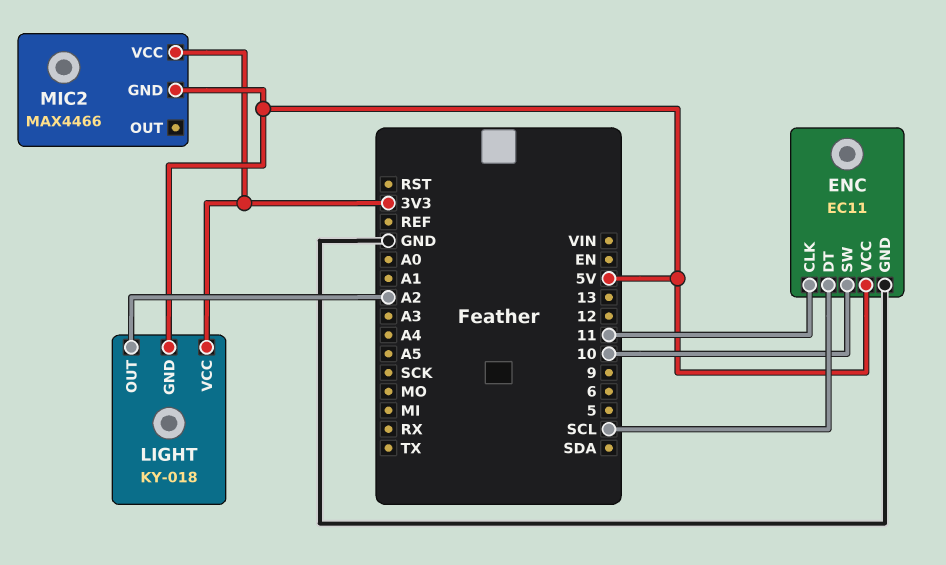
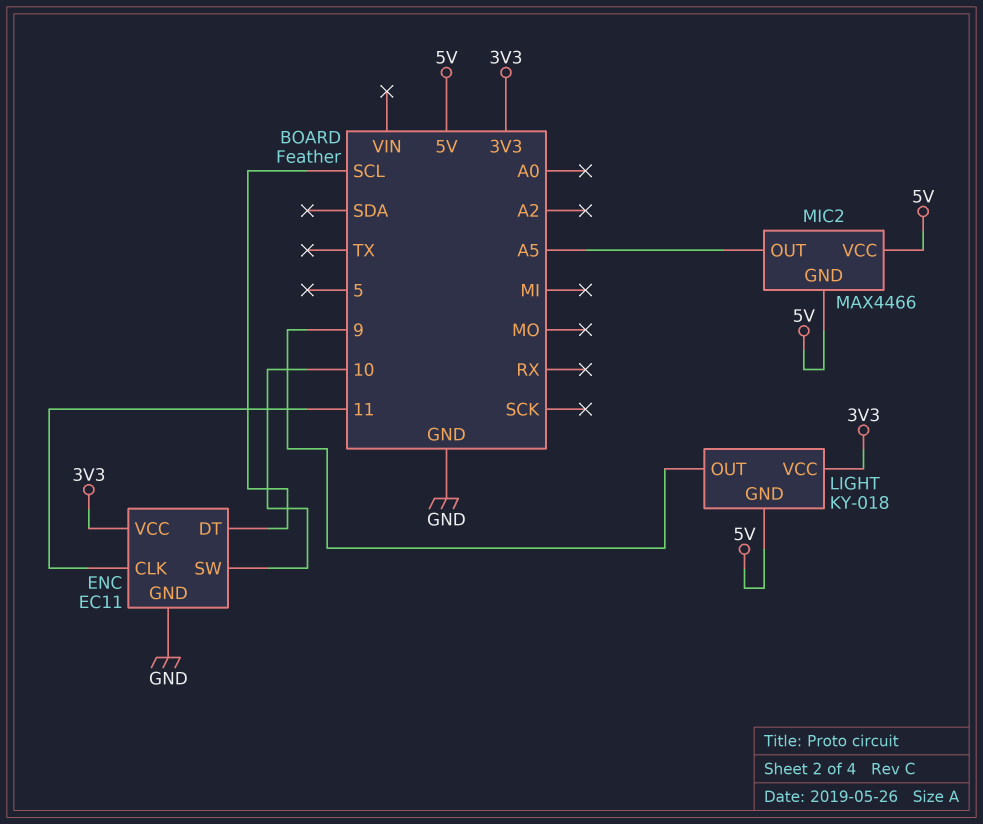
ENC pin VCC: 5V -> 3V3
LIGHT pin OUT: A2 -> 9
MIC2 pin OUT: none -> A5
MIC2 pin VCC: 3V3 -> 5V

